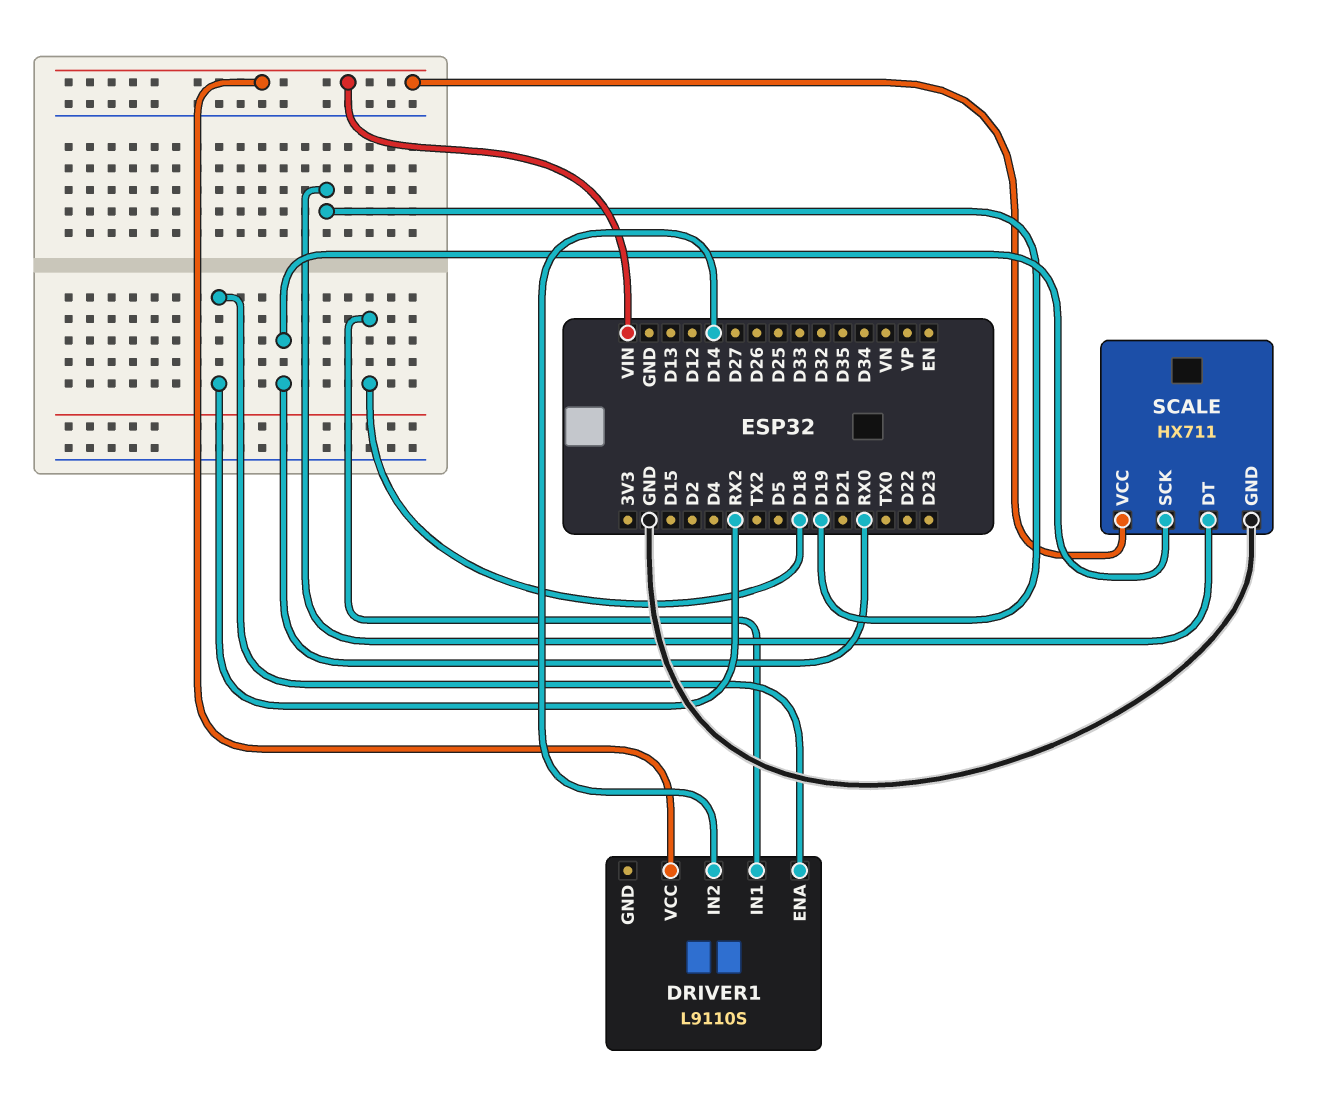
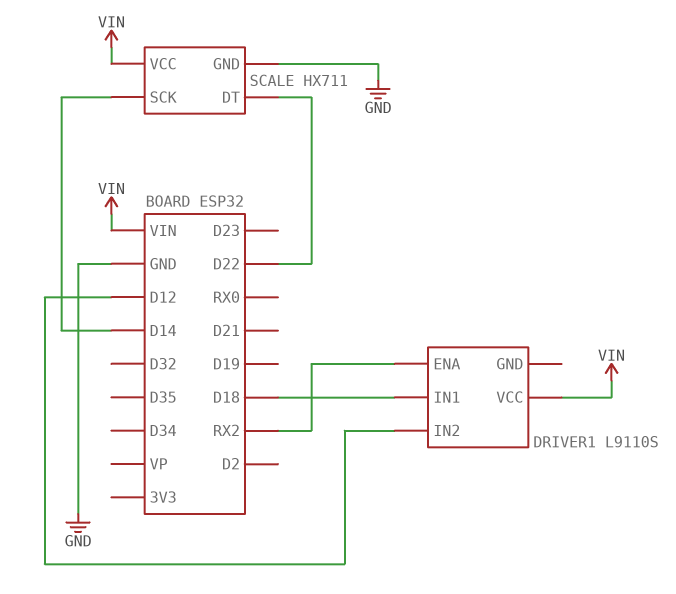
DRIVER1 pin IN2: D14 -> D12
SCALE pin DT: D19 -> D22
SCALE pin SCK: RX0 -> D14

